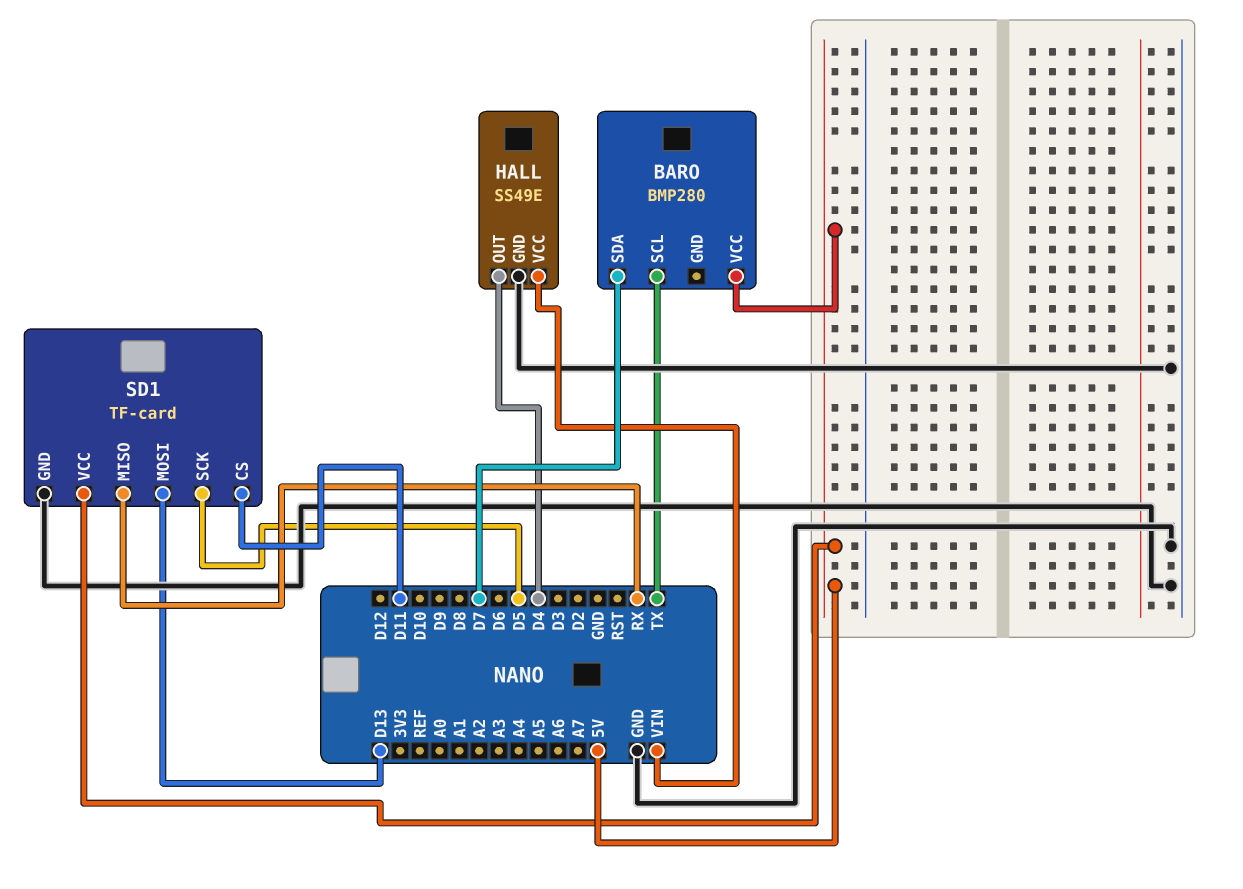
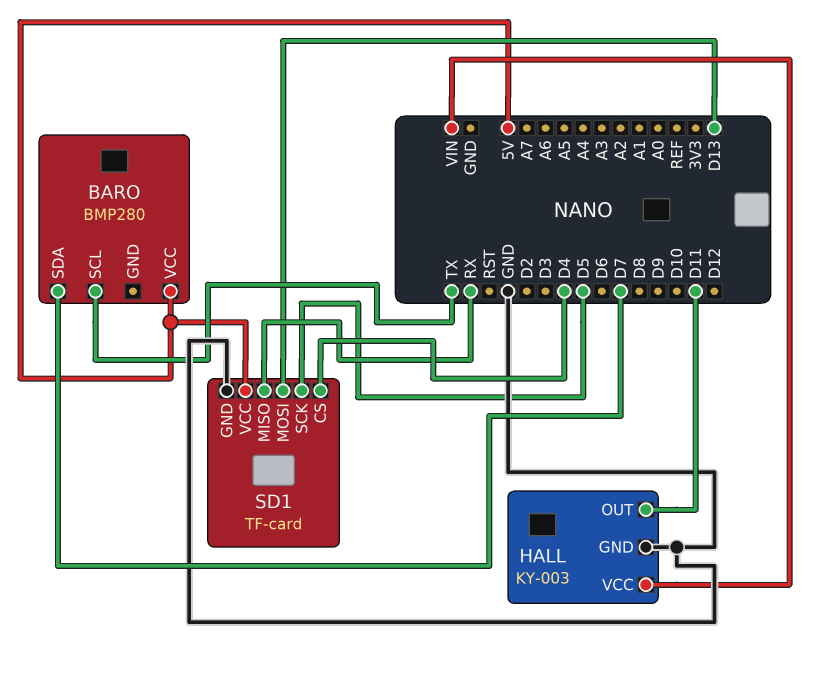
HALL: SS49E -> KY-003
HALL pin OUT: D4 -> D11
SD1 pin CS: D11 -> D4

